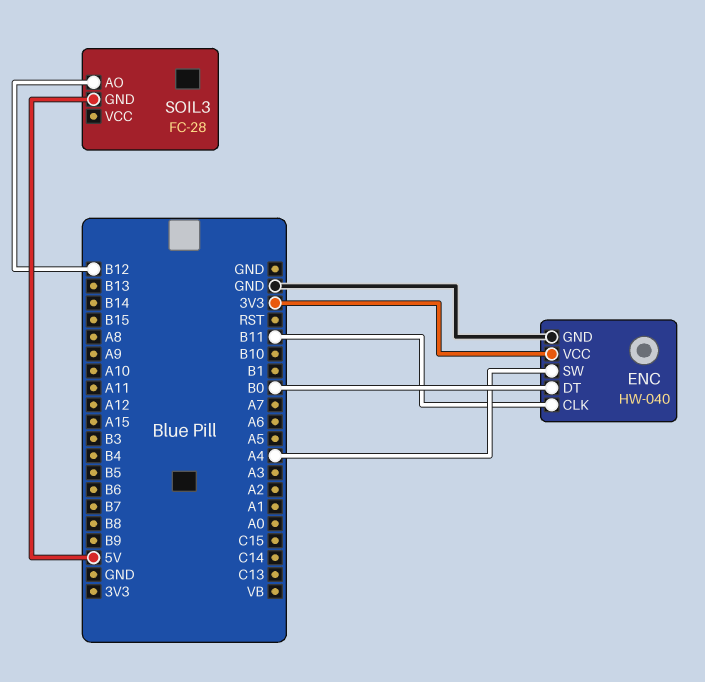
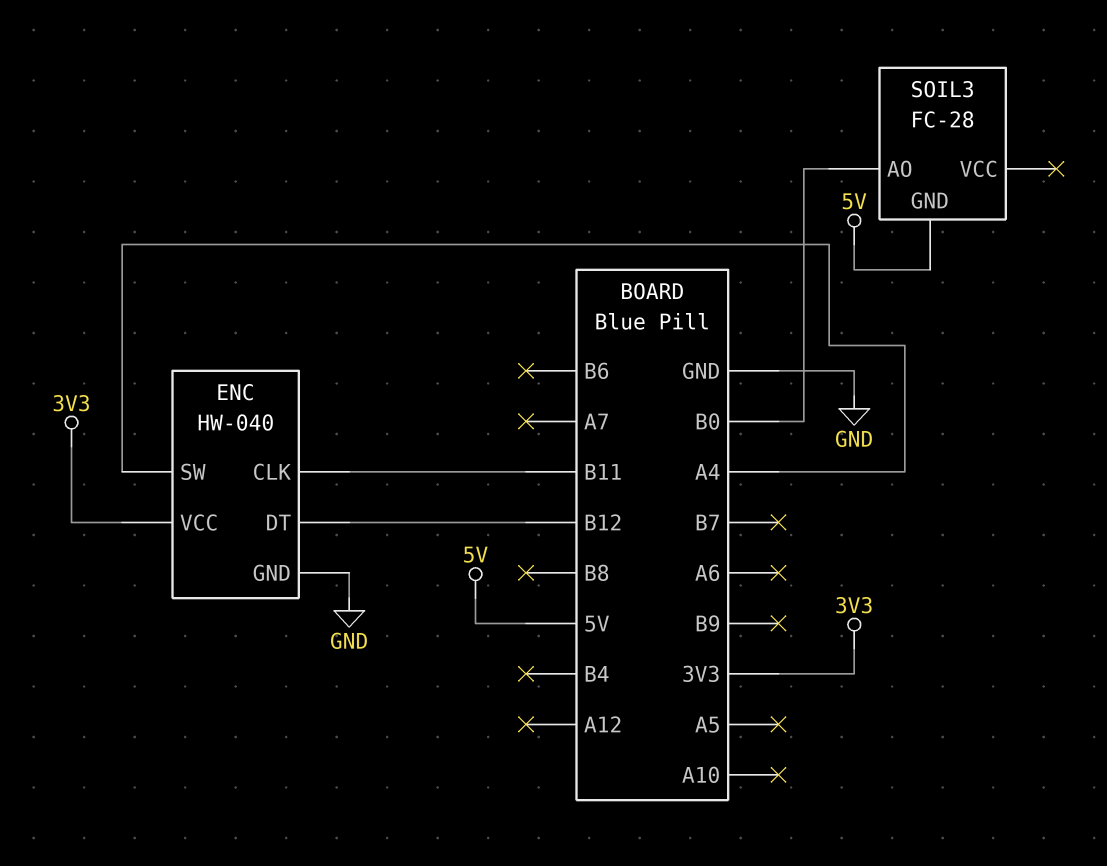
ENC pin DT: B0 -> B12
SOIL3 pin AO: B12 -> B0

